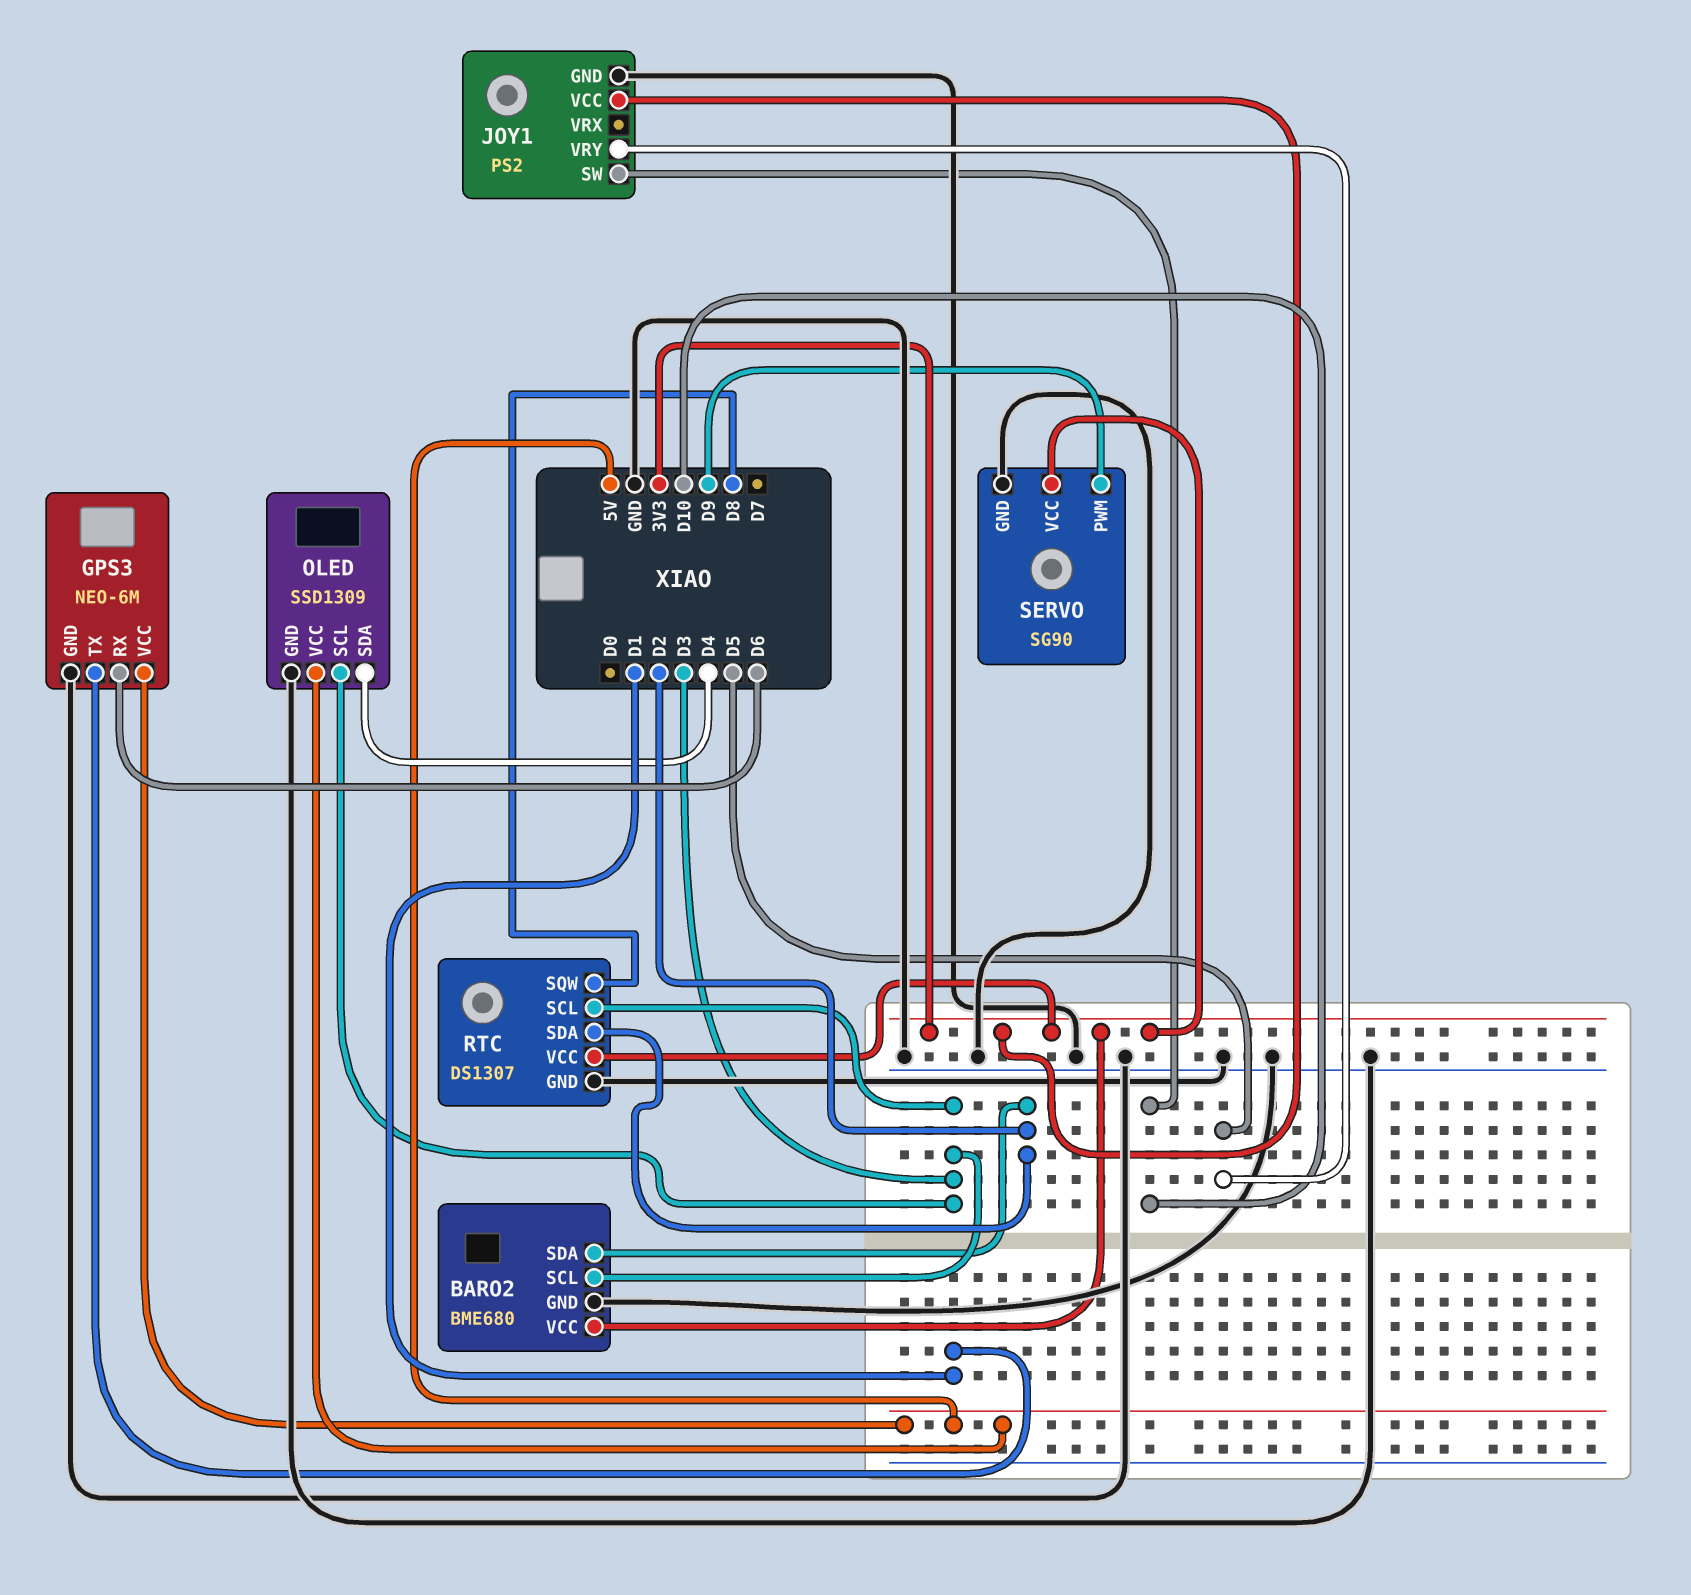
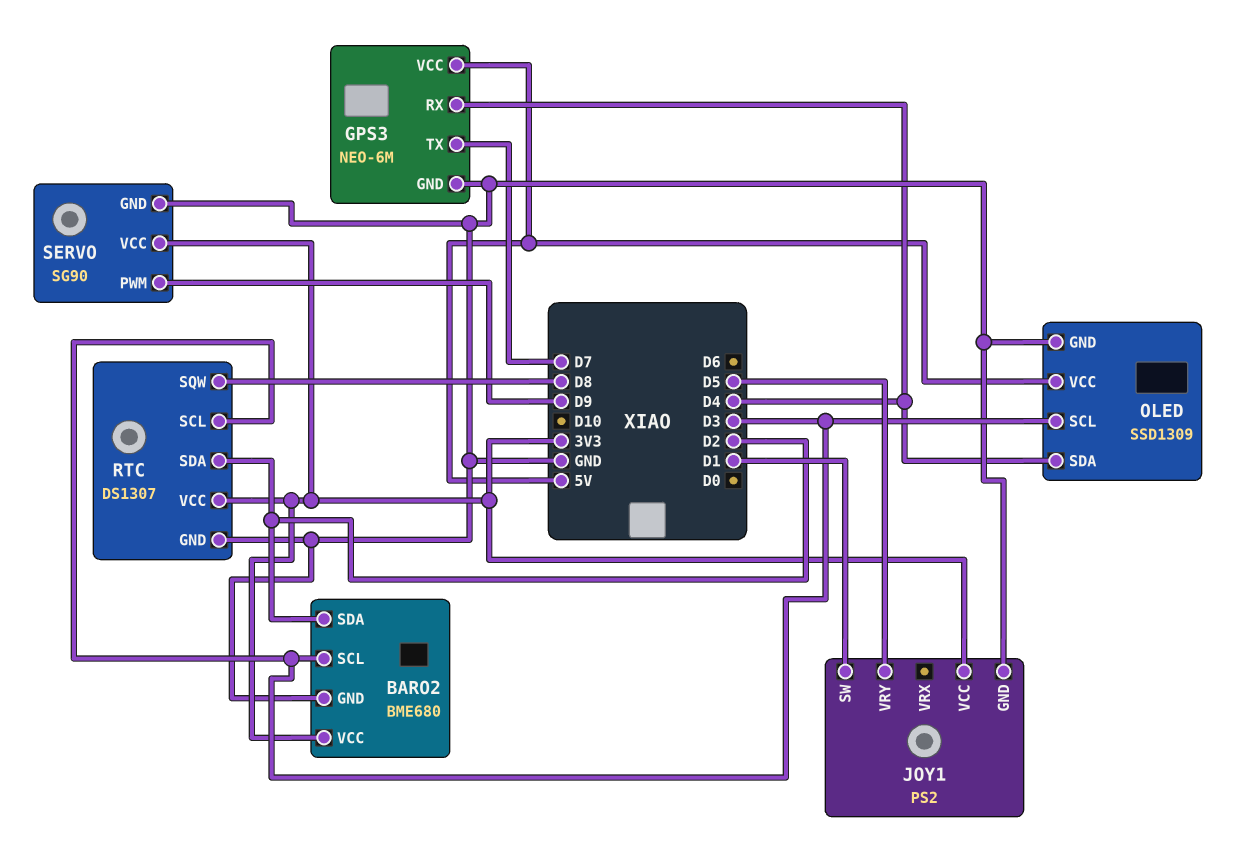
GPS3 pin RX: D6 -> D4
GPS3 pin TX: D1 -> D7
JOY1 pin SW: D10 -> D1

